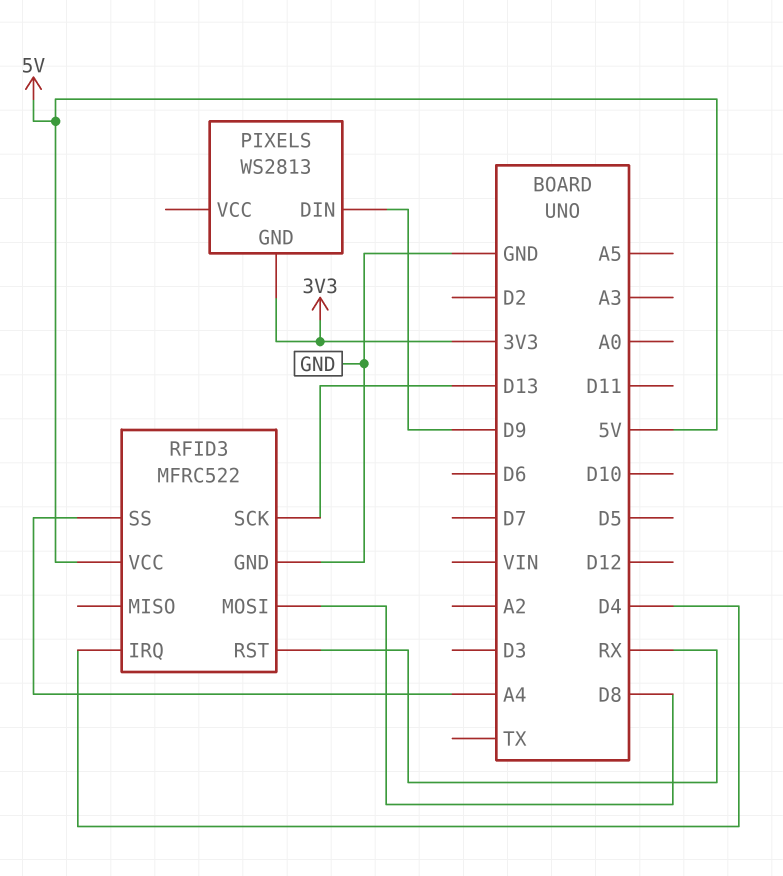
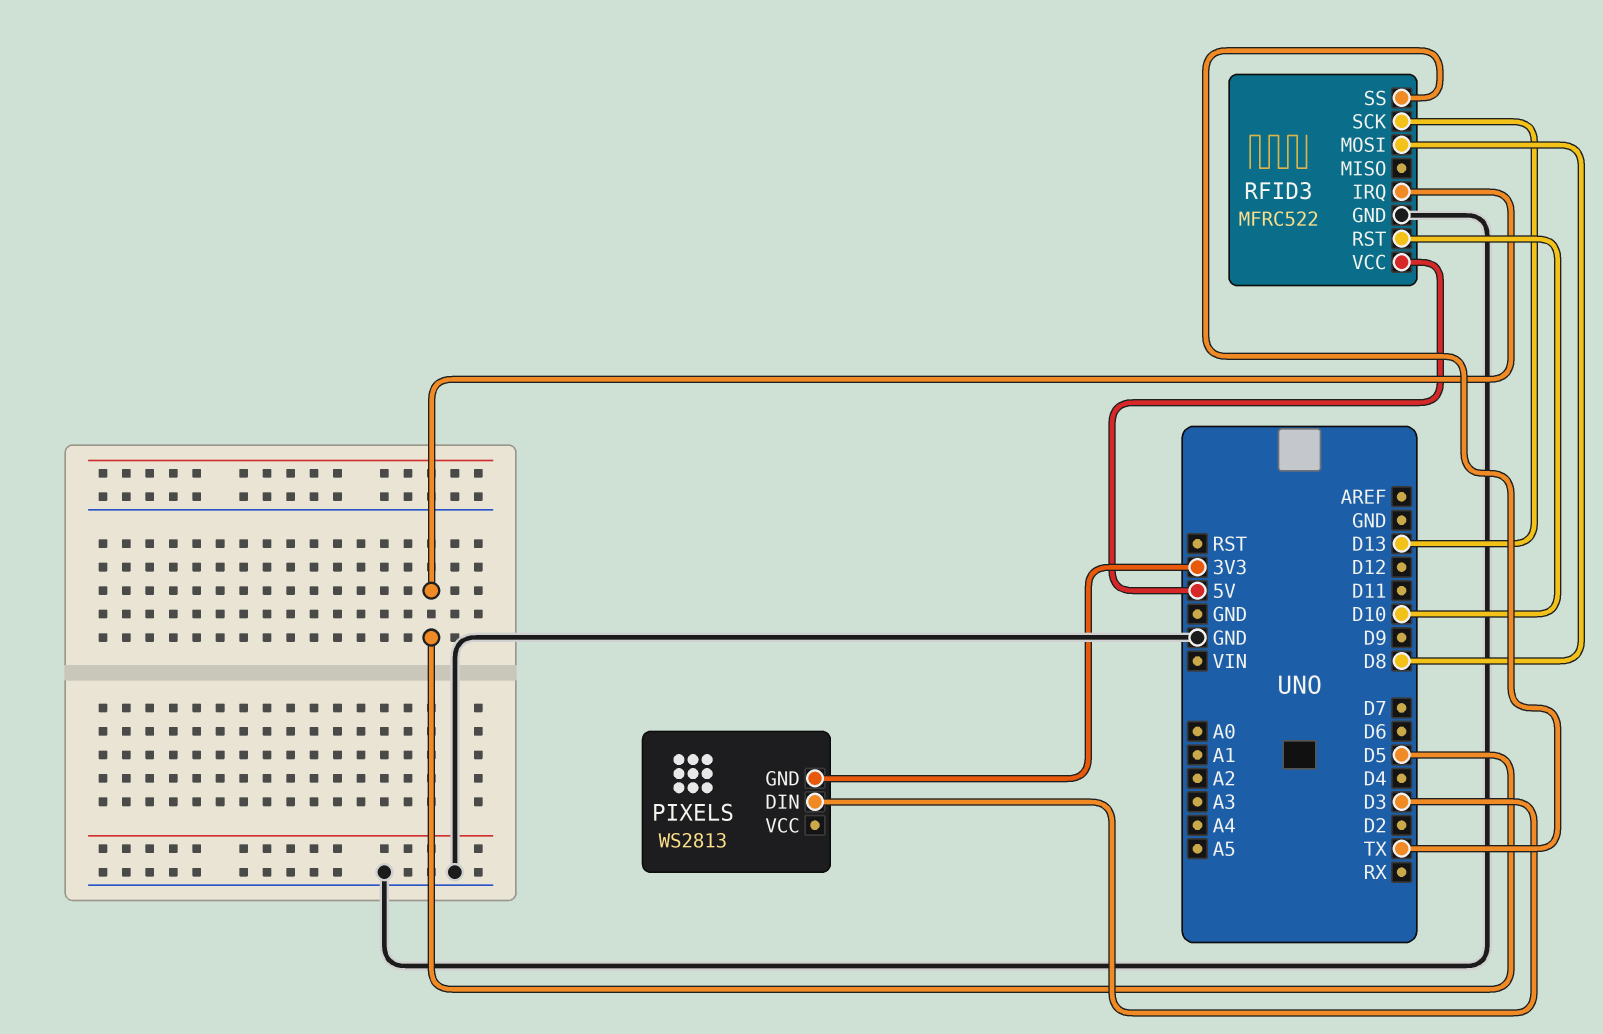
PIXELS pin DIN: D9 -> D3
RFID3 pin IRQ: D4 -> D5
RFID3 pin RST: RX -> D10
RFID3 pin SS: A4 -> TX

